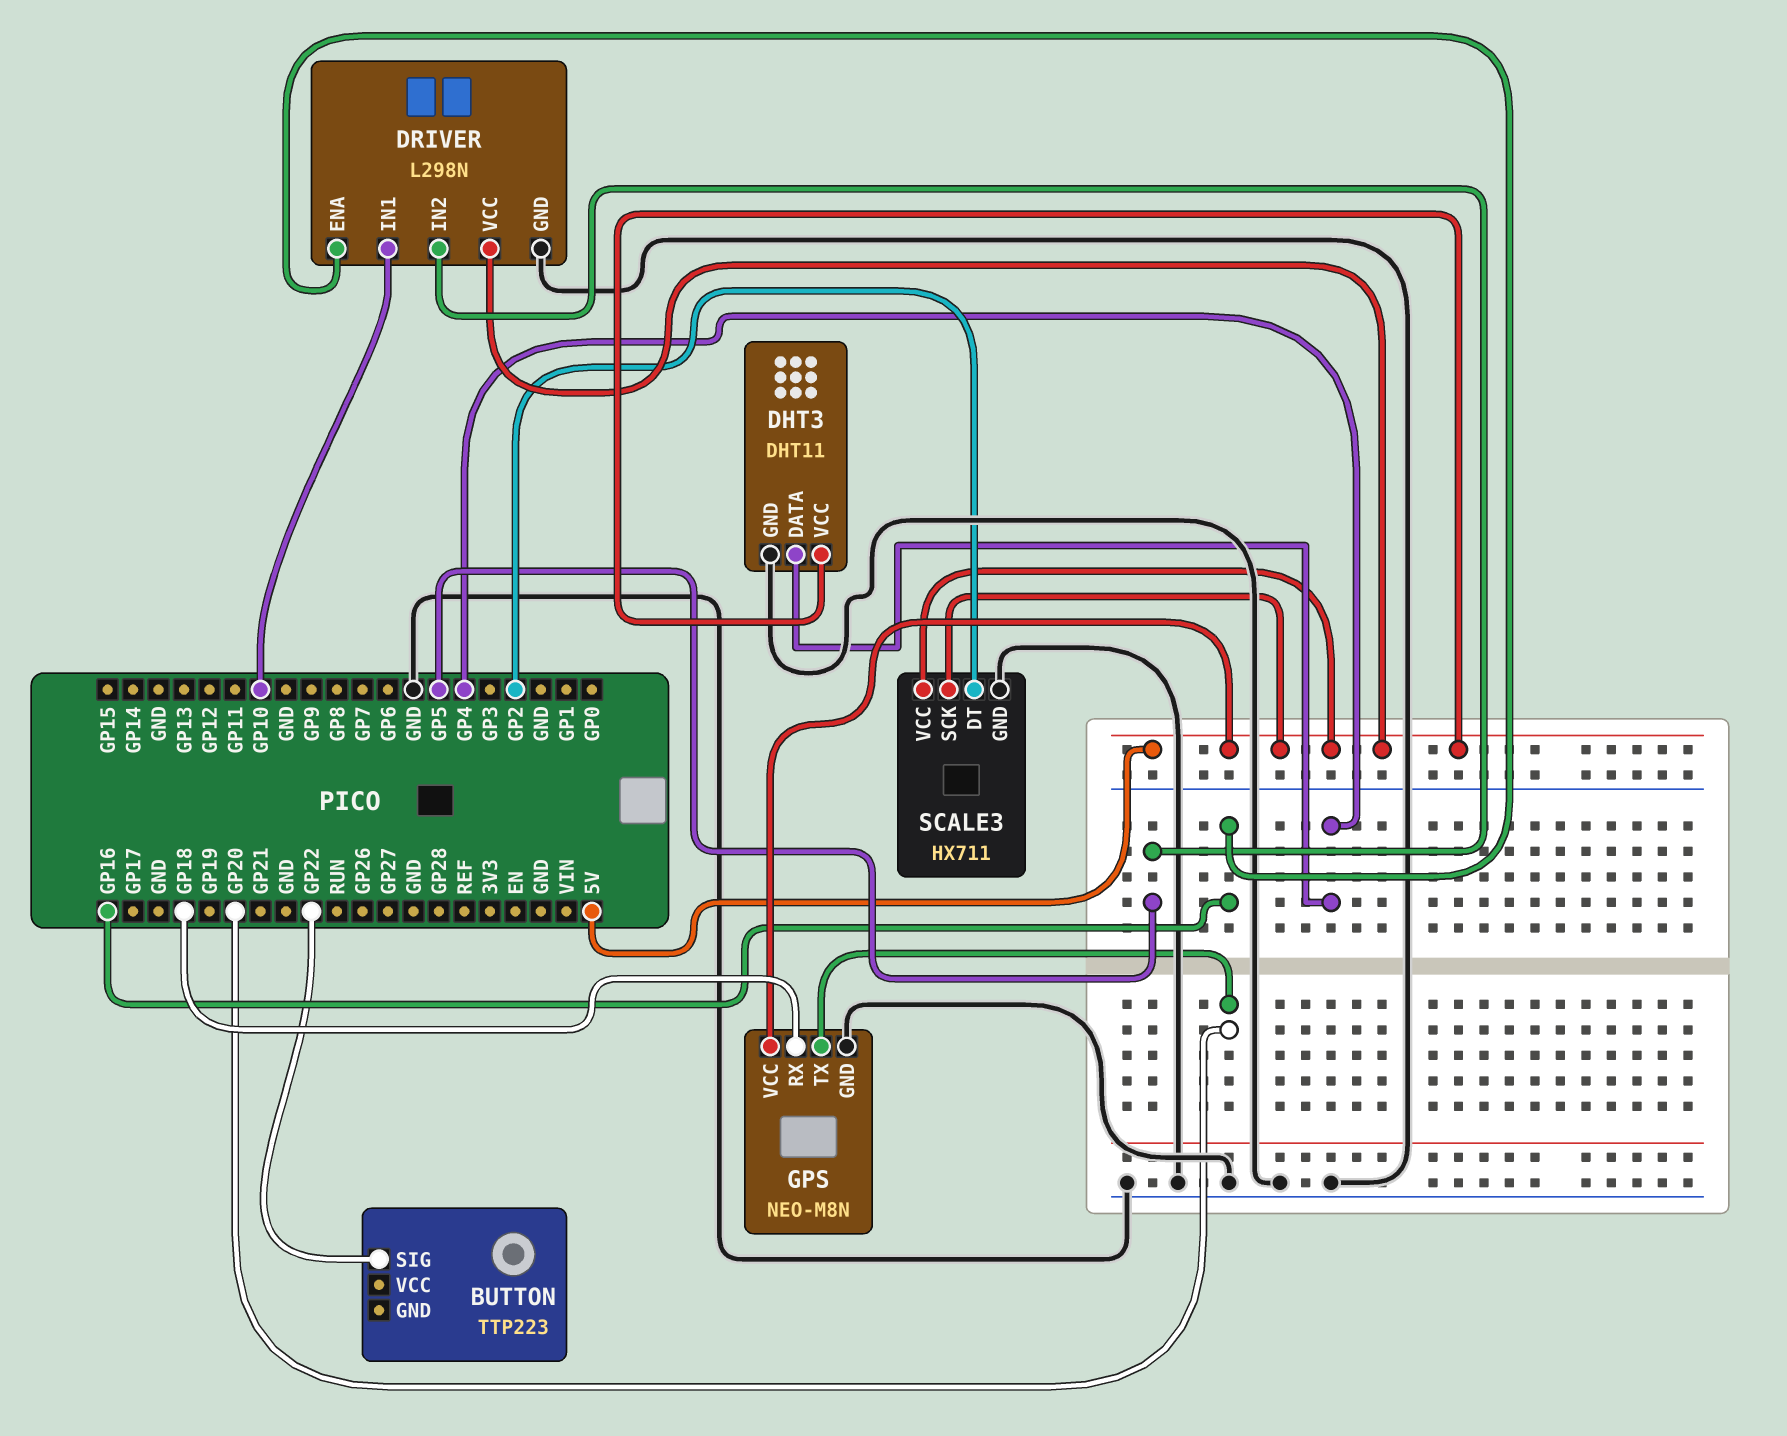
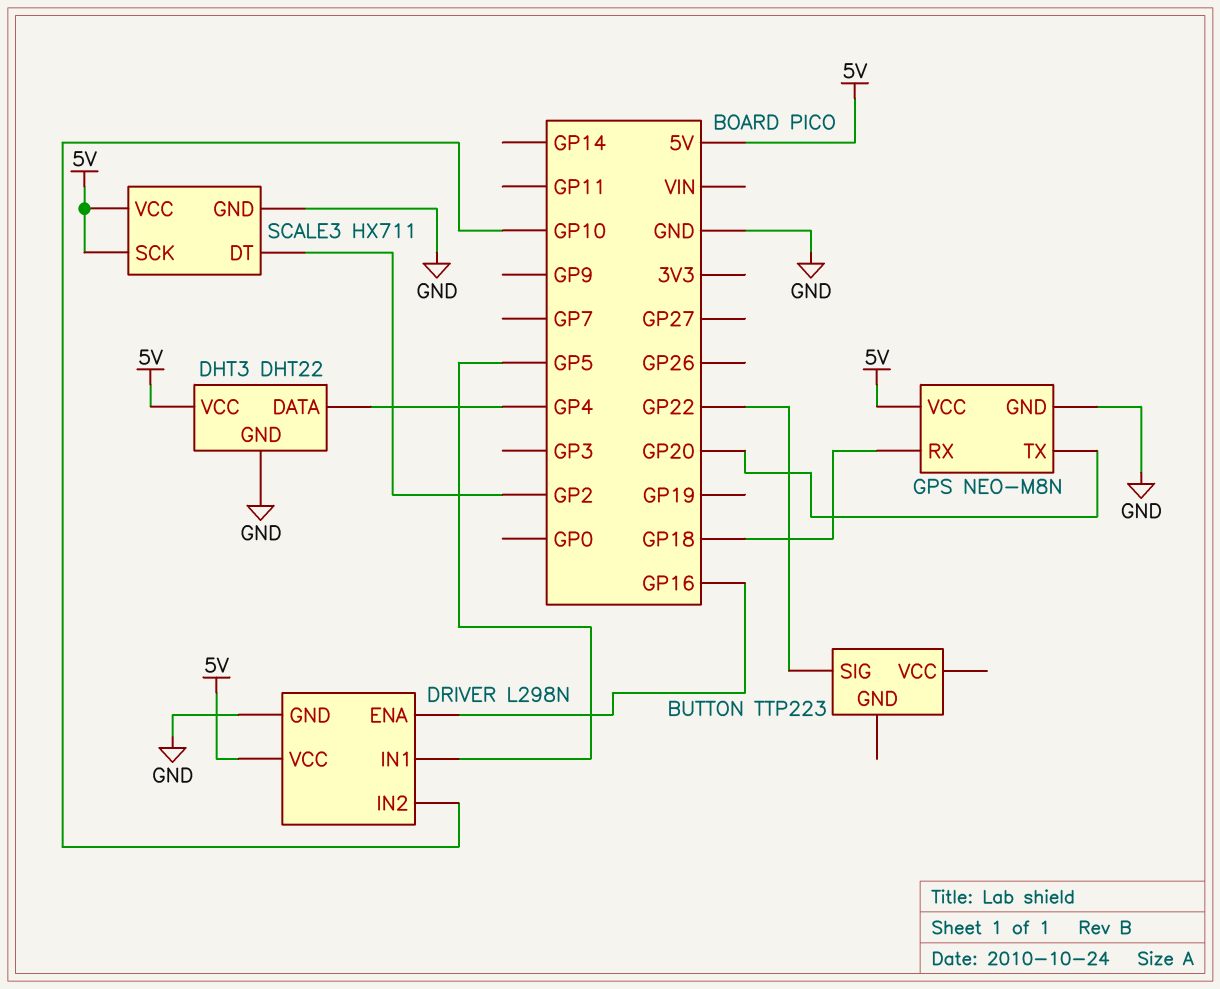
DHT3: DHT11 -> DHT22
DRIVER pin IN1: GP10 -> GP5
DRIVER pin IN2: GP5 -> GP10

